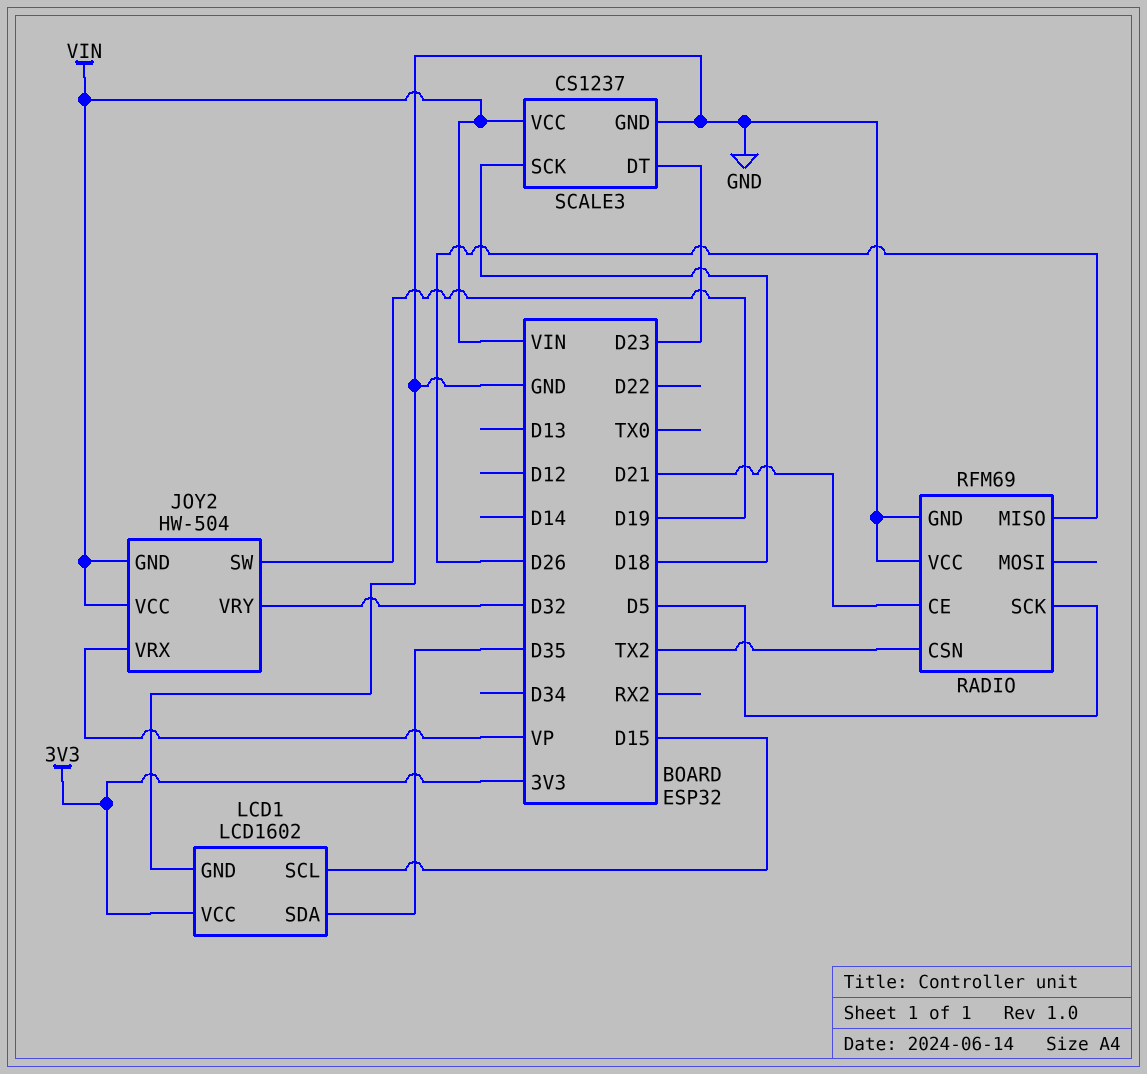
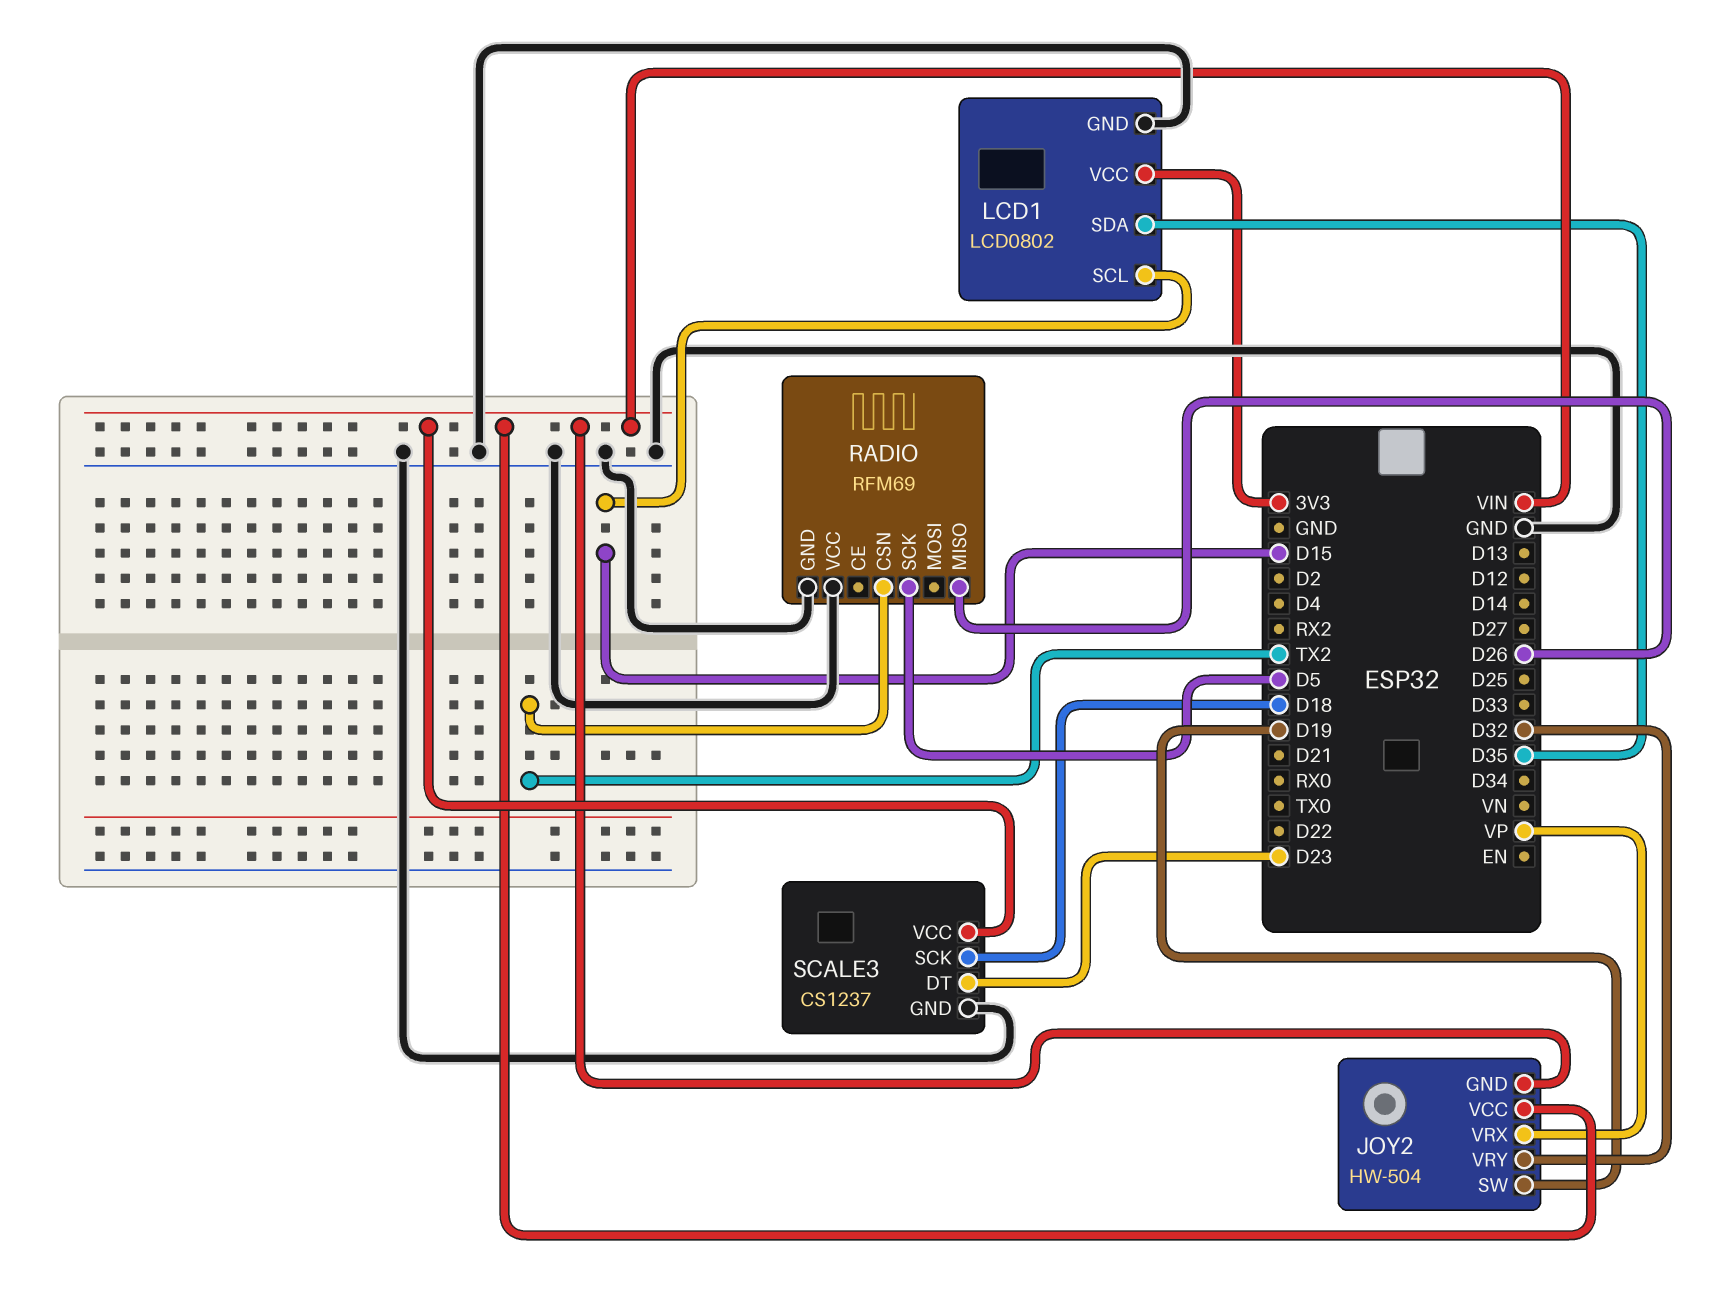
LCD1: LCD1602 -> LCD0802
RADIO pin CE: D21 -> none

